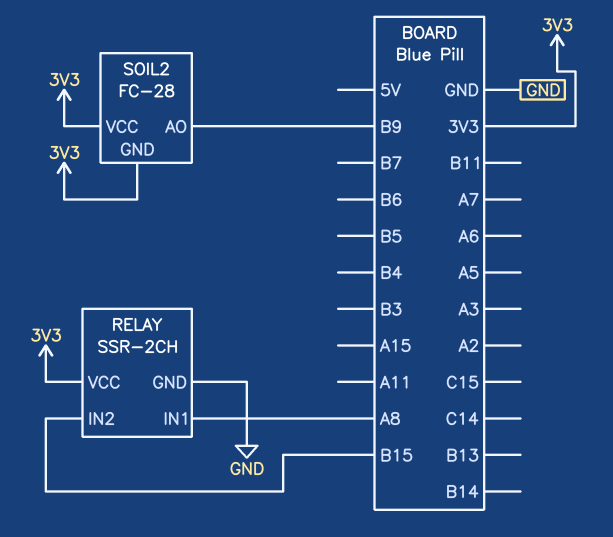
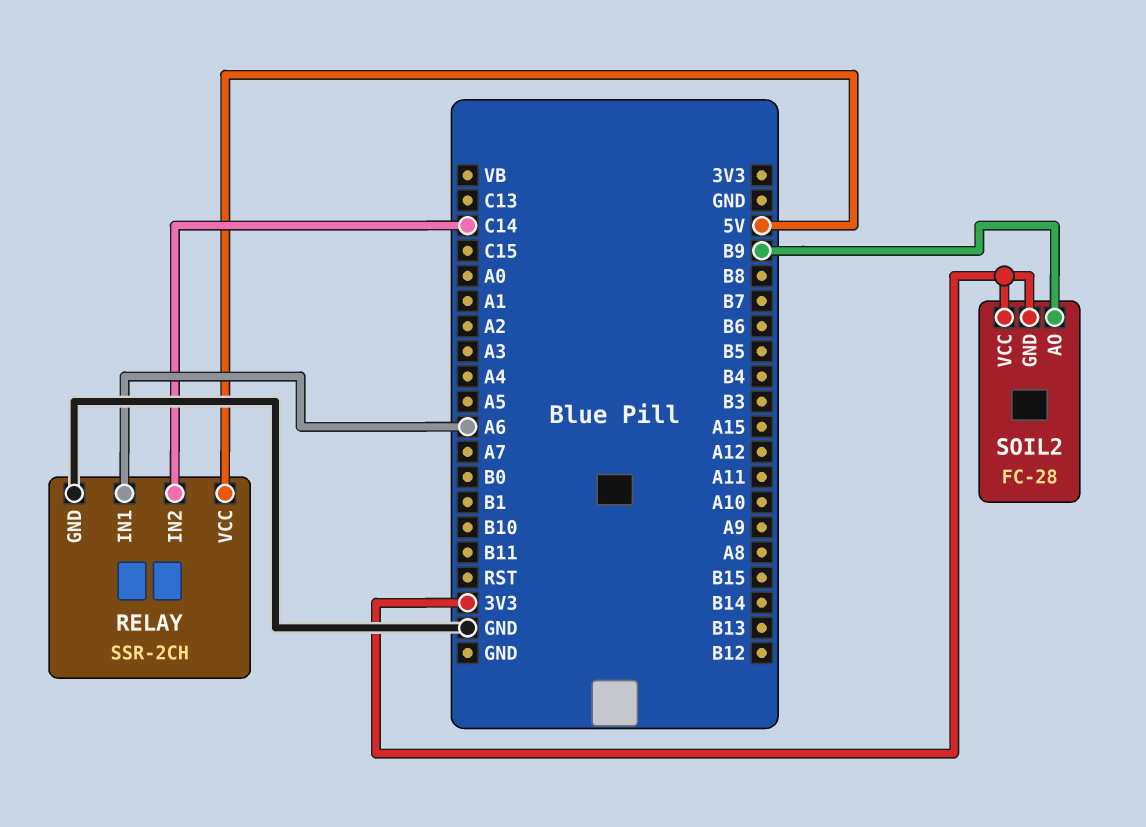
RELAY pin IN1: A8 -> A6
RELAY pin IN2: B15 -> C14
RELAY pin VCC: 3V3 -> 5V

